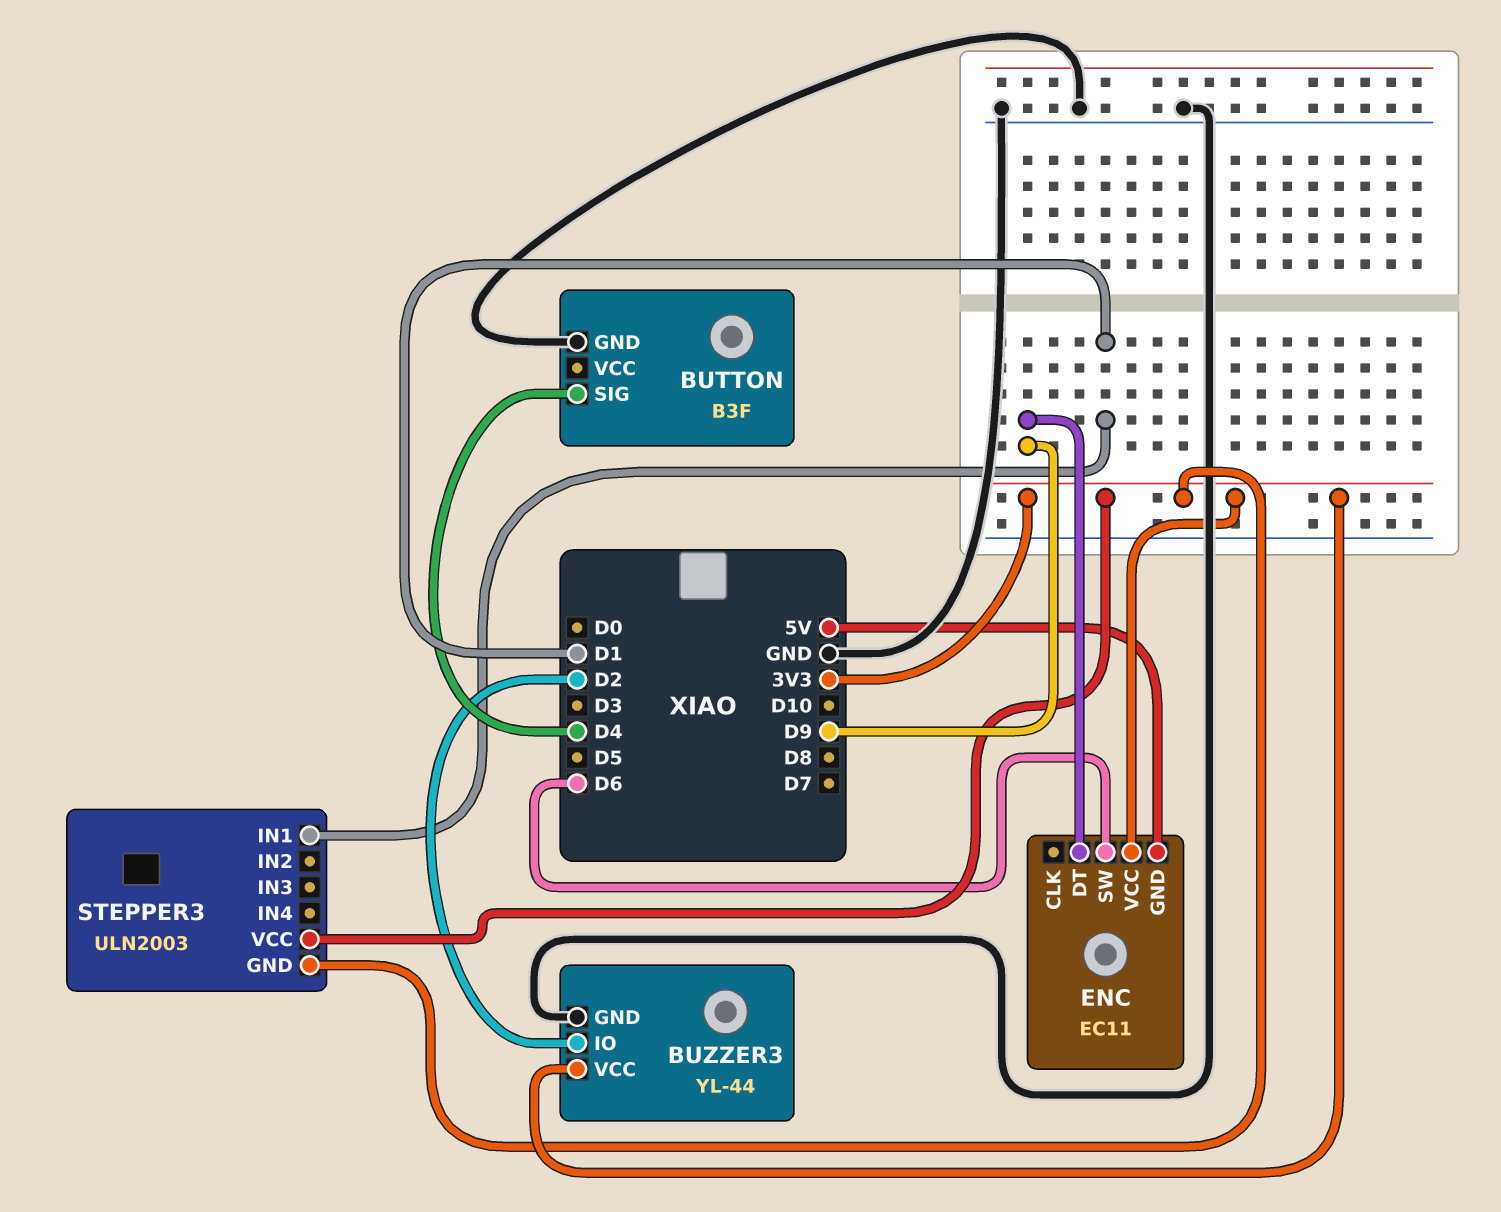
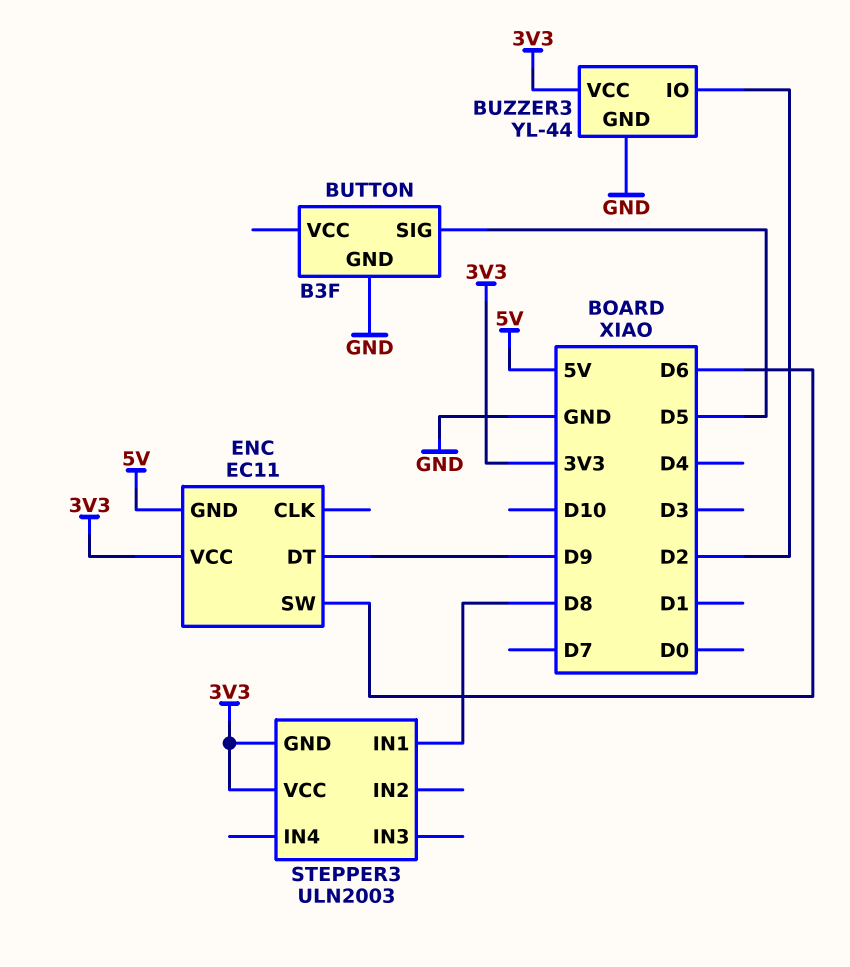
BUTTON pin SIG: D4 -> D5
STEPPER3 pin IN1: D1 -> D8

